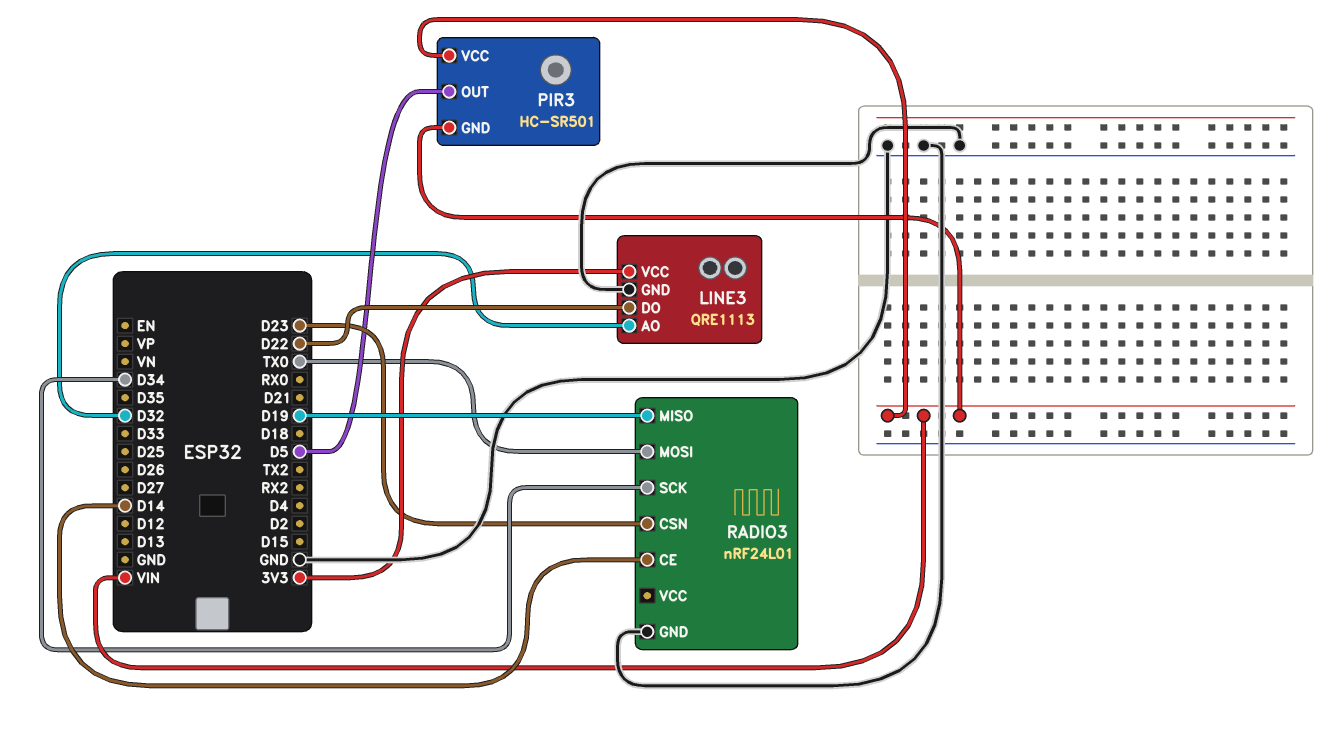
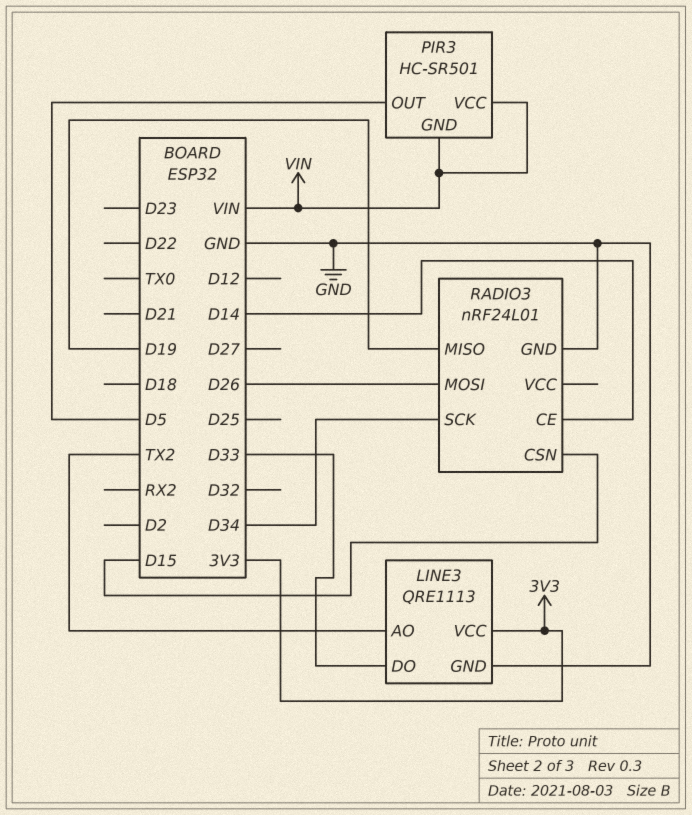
LINE3 pin AO: D32 -> TX2
LINE3 pin DO: D22 -> D33
RADIO3 pin CSN: D23 -> D15
RADIO3 pin MOSI: TX0 -> D26

